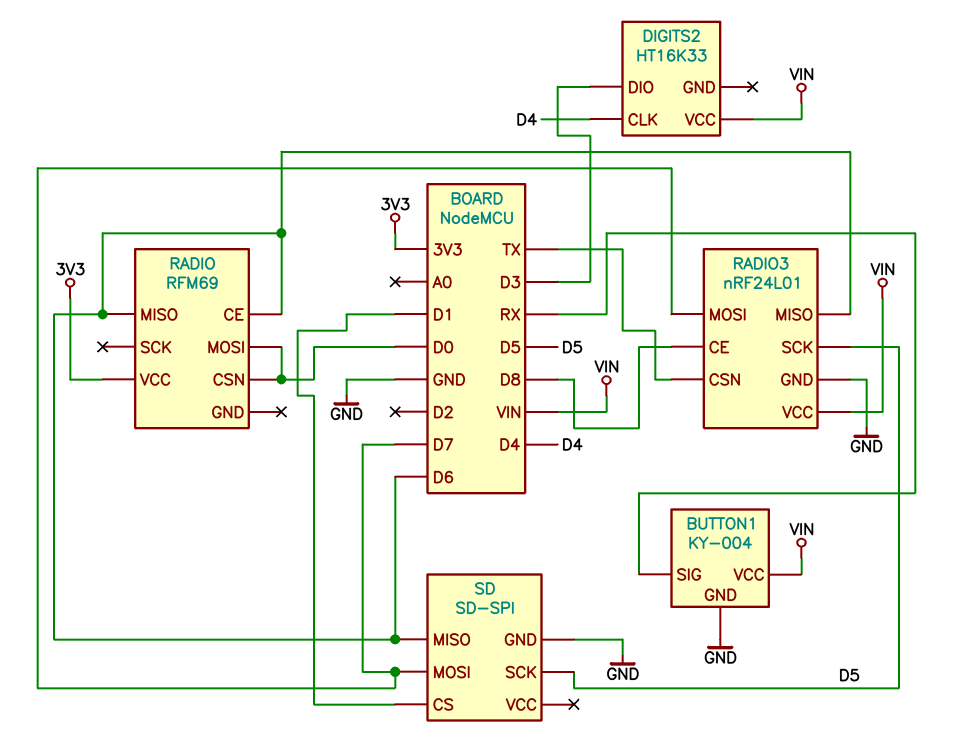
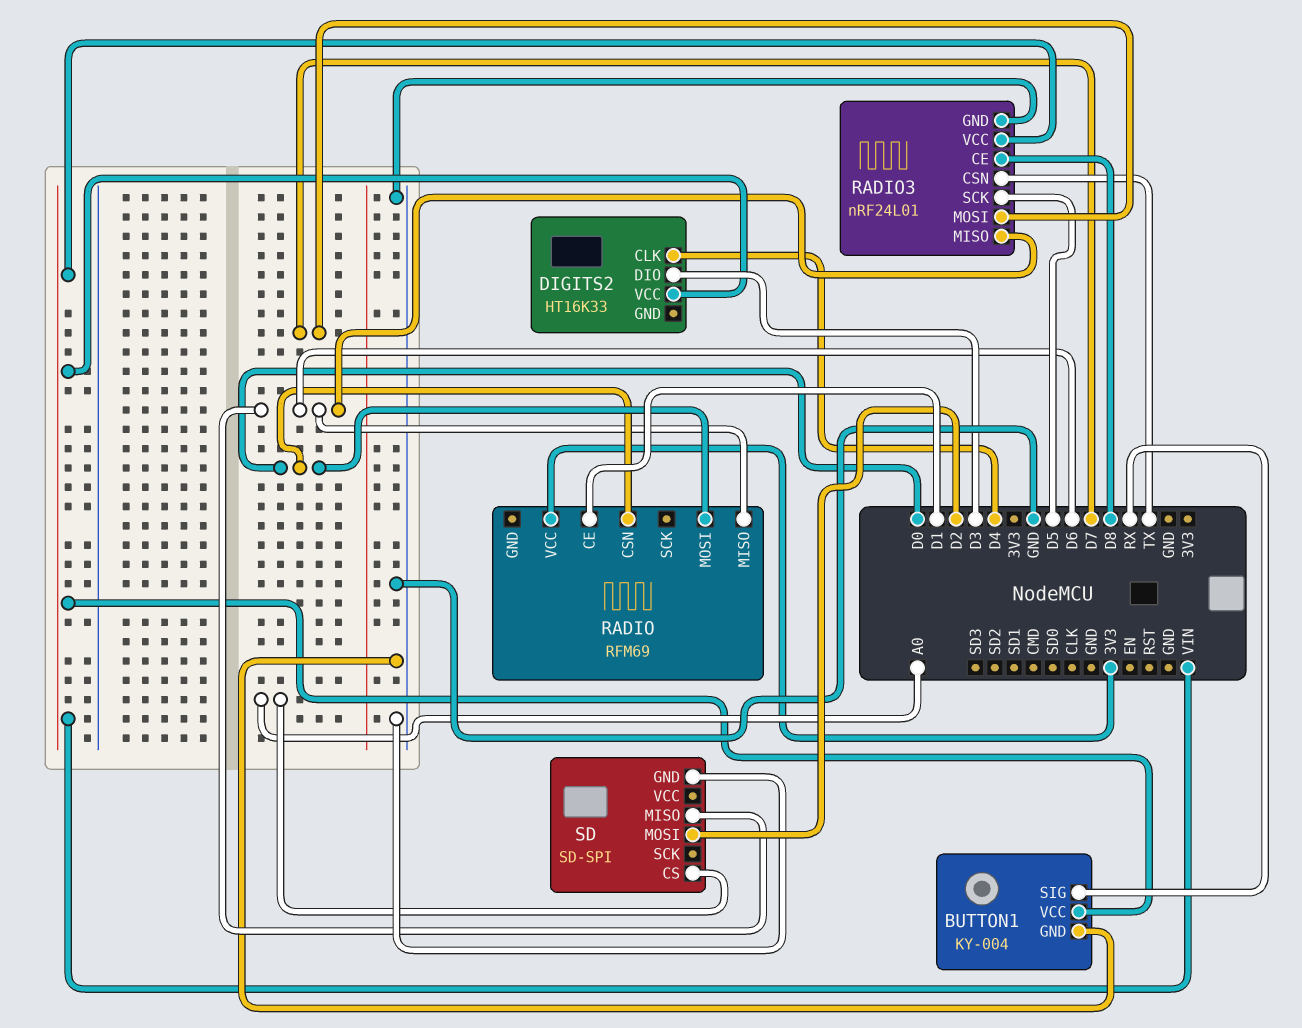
RADIO pin CE: D6 -> D1
SD pin CS: D1 -> A0
SD pin MOSI: D7 -> D2
SD pin SCK: D5 -> none

